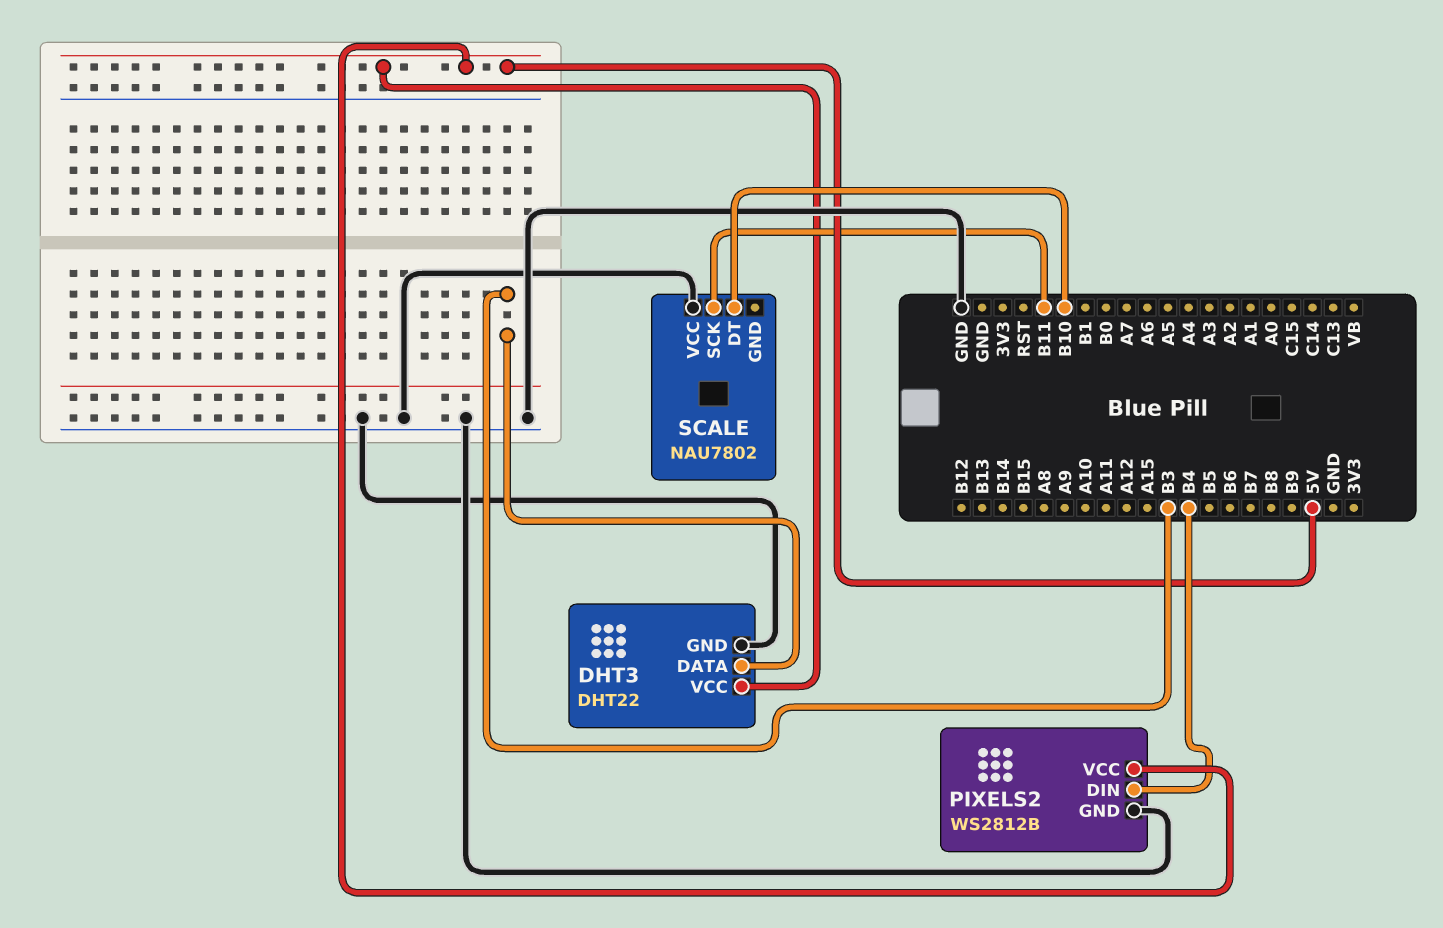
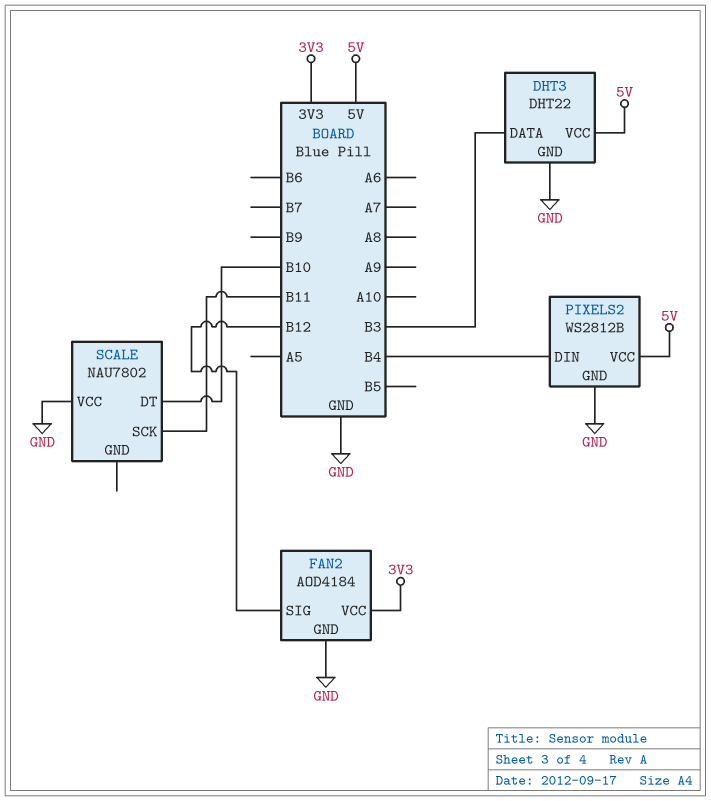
FAN2: none -> AOD4184
FAN2 pin GND: none -> GND
FAN2 pin SIG: none -> B12
FAN2 pin VCC: none -> 3V3

